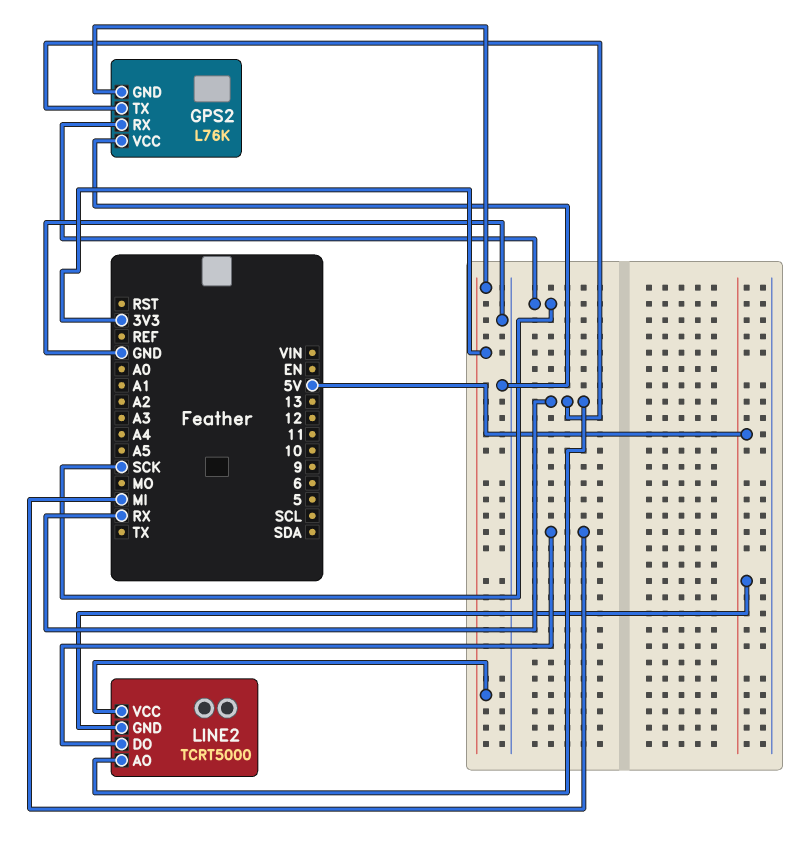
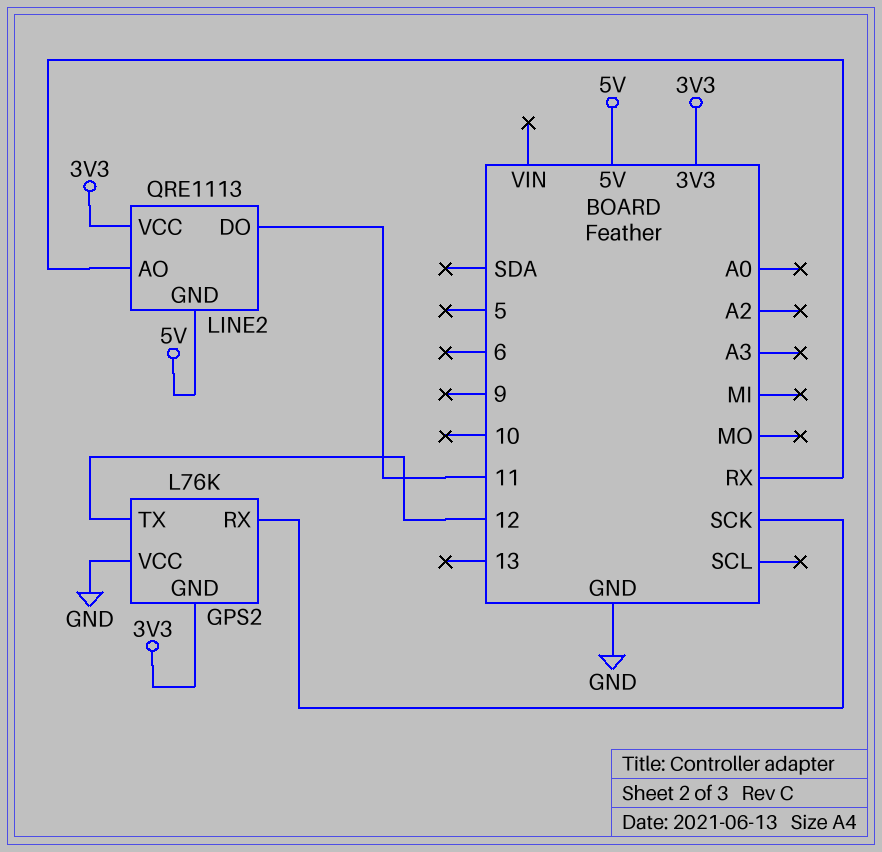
GPS2 pin TX: RX -> 12
LINE2: TCRT5000 -> QRE1113
LINE2 pin DO: MI -> 11

